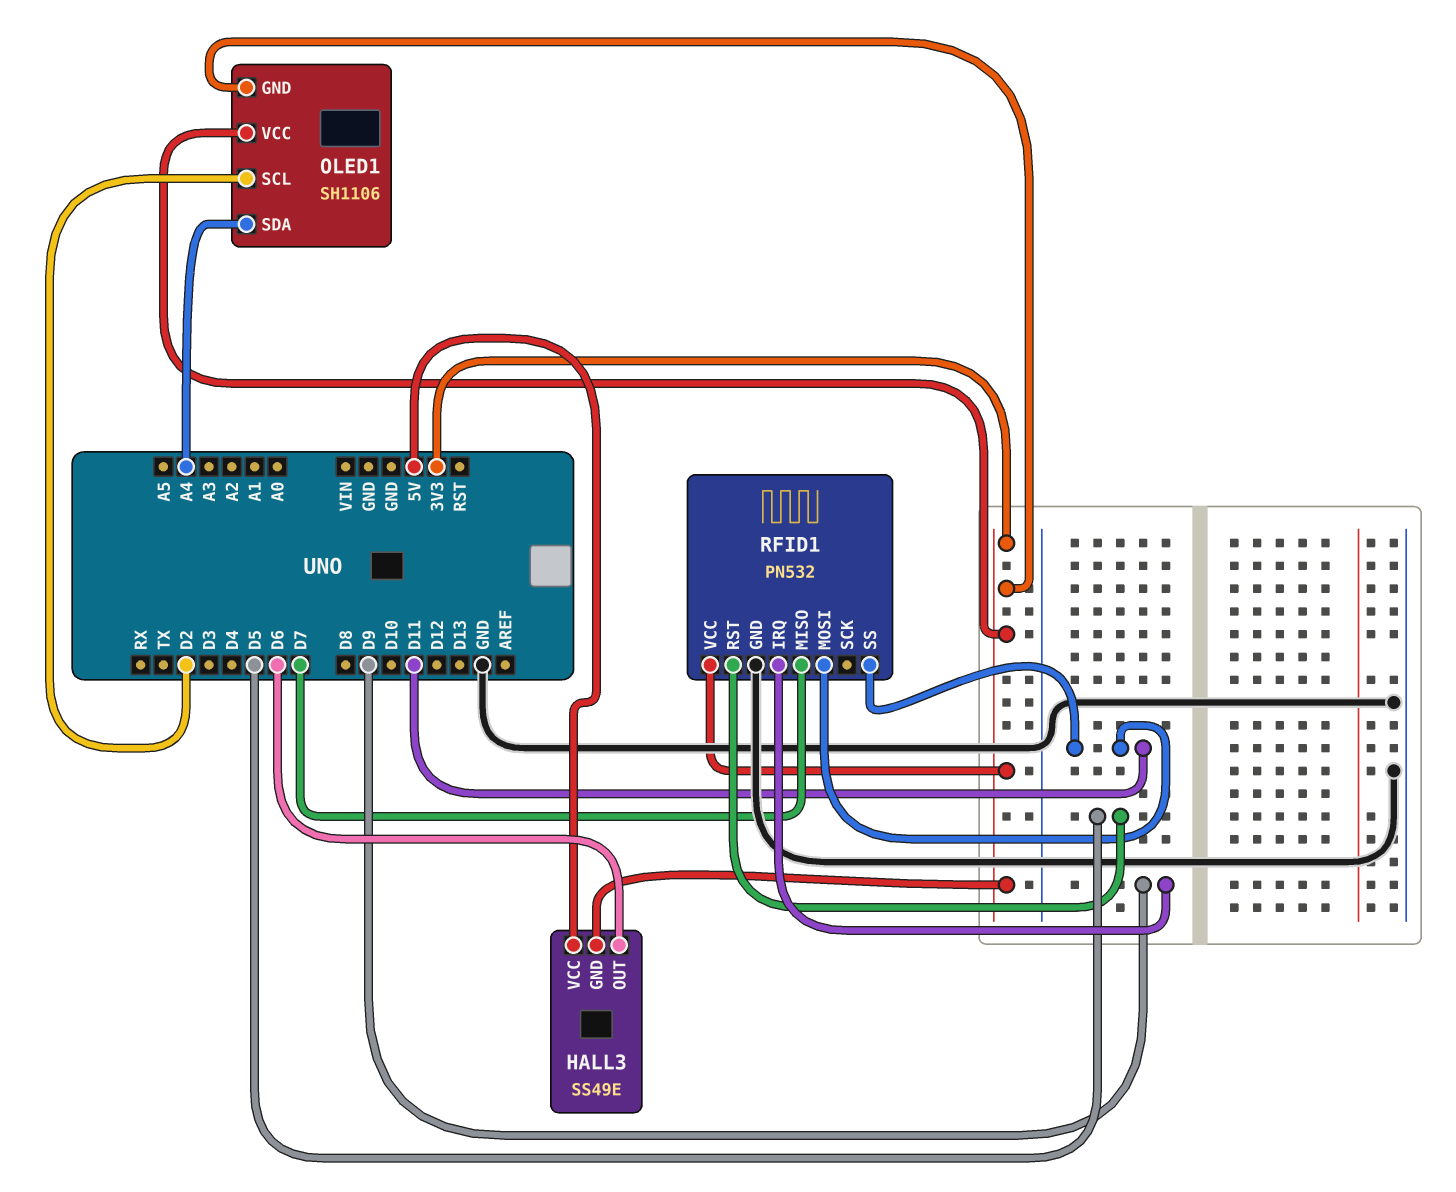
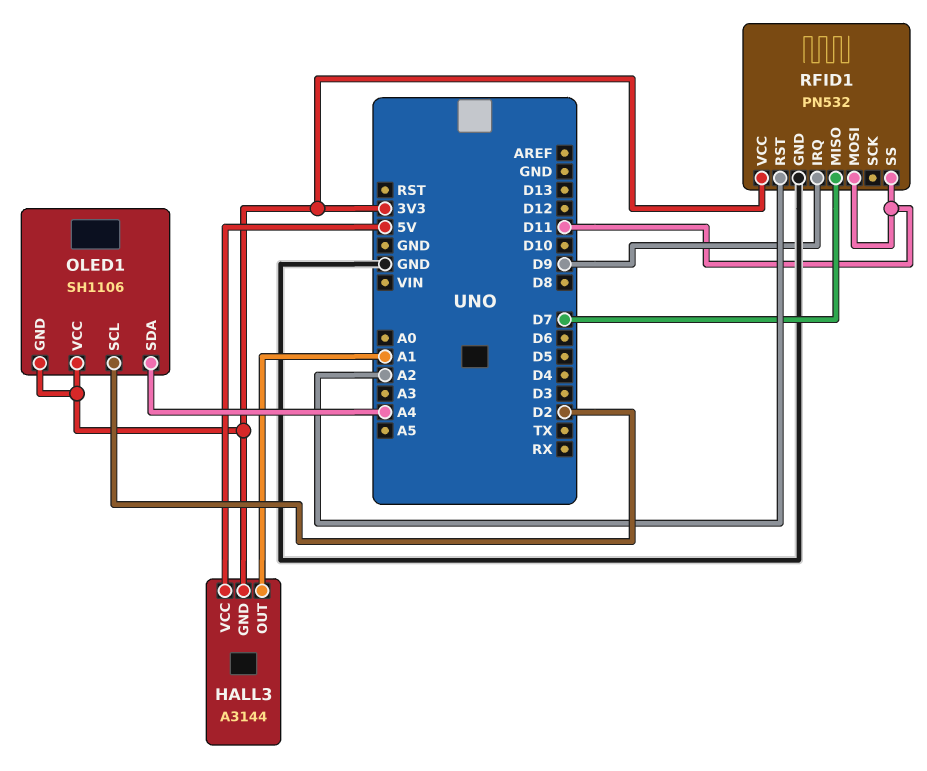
HALL3: SS49E -> A3144
HALL3 pin OUT: D6 -> A1
RFID1 pin RST: D5 -> A2

